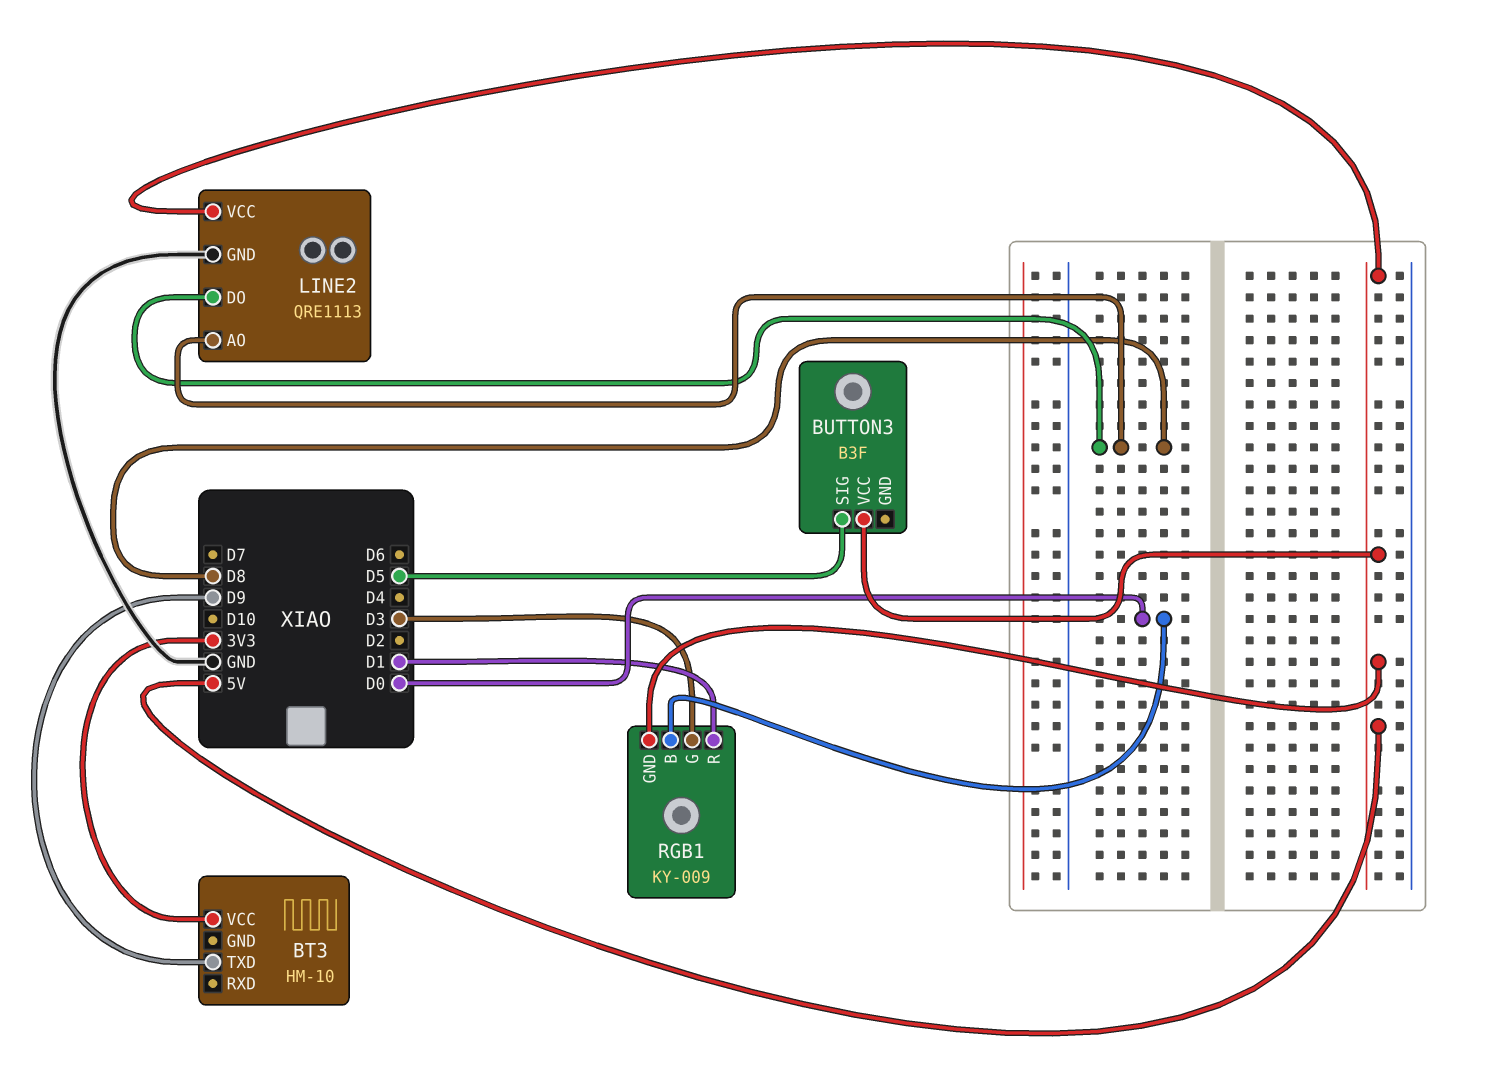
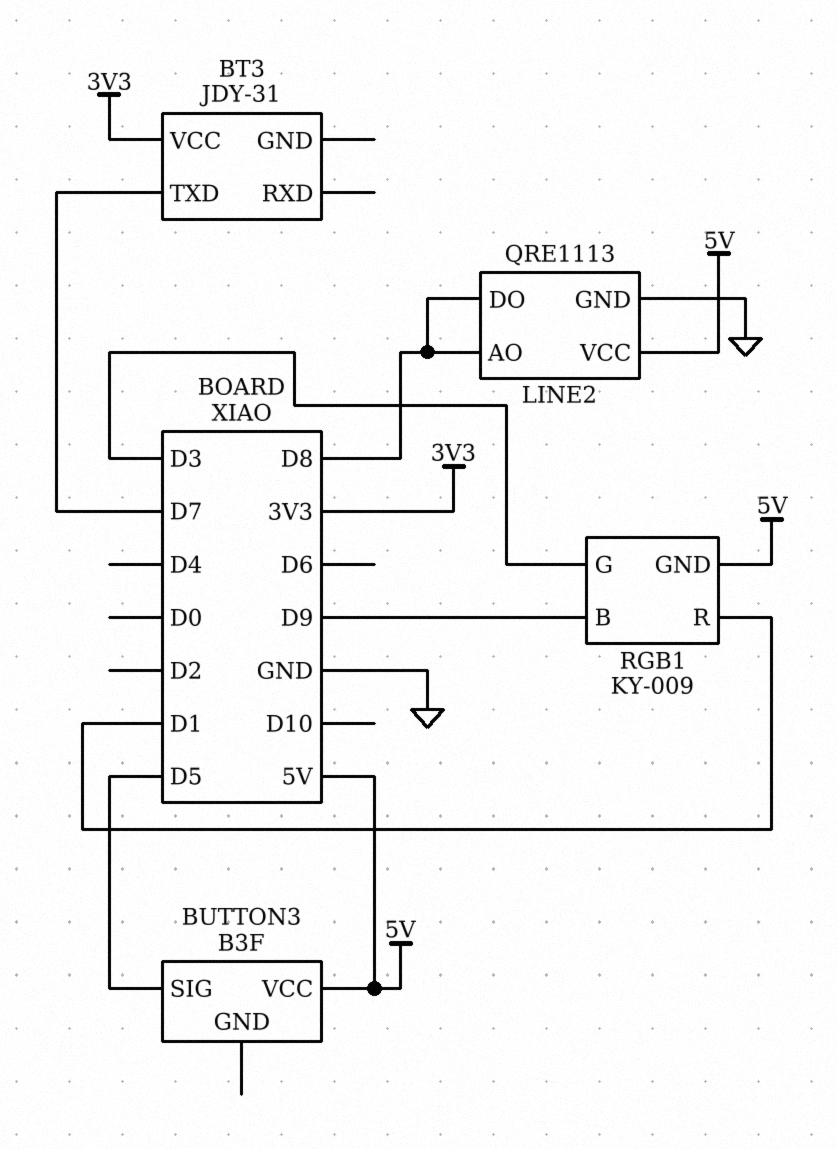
BT3: HM-10 -> JDY-31
BT3 pin TXD: D9 -> D7
RGB1 pin B: D0 -> D9

